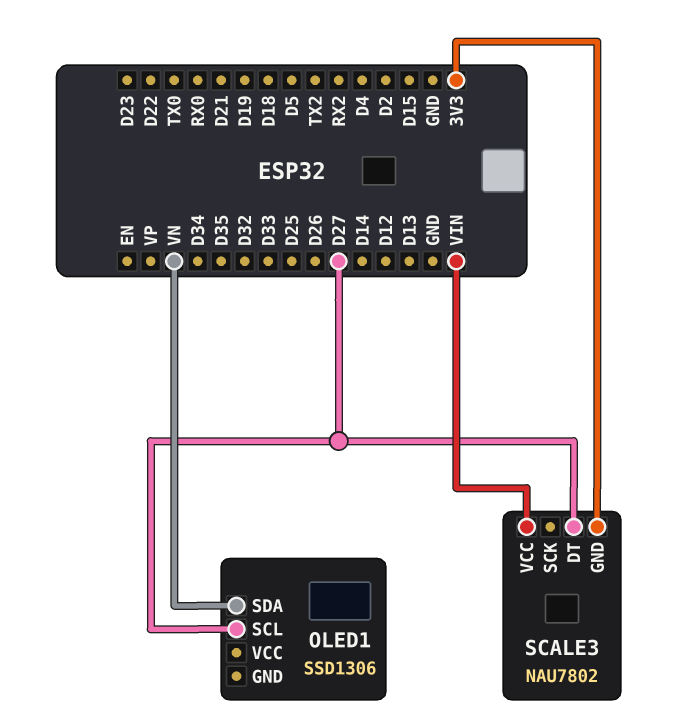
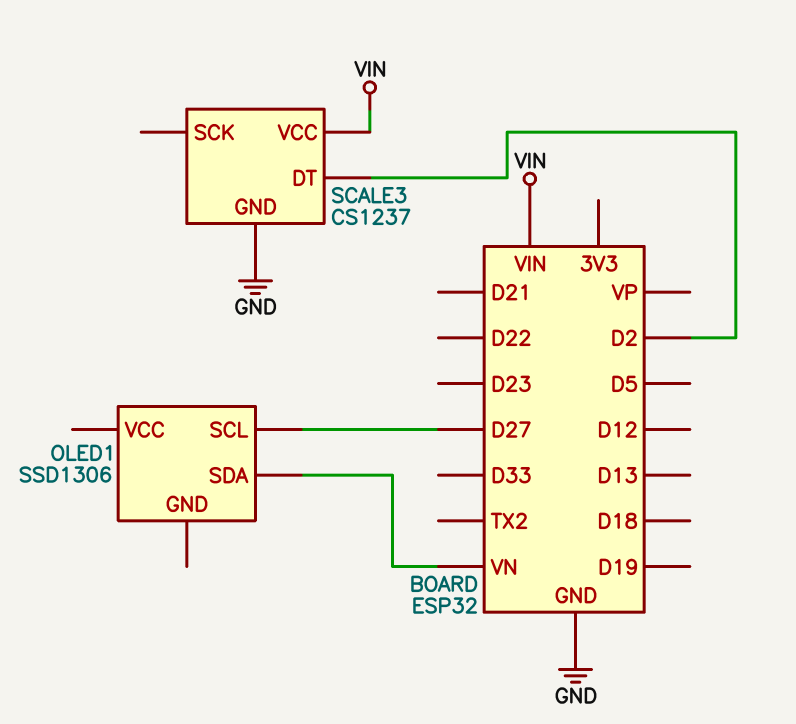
SCALE3: NAU7802 -> CS1237
SCALE3 pin DT: D27 -> D2
SCALE3 pin GND: 3V3 -> GND

